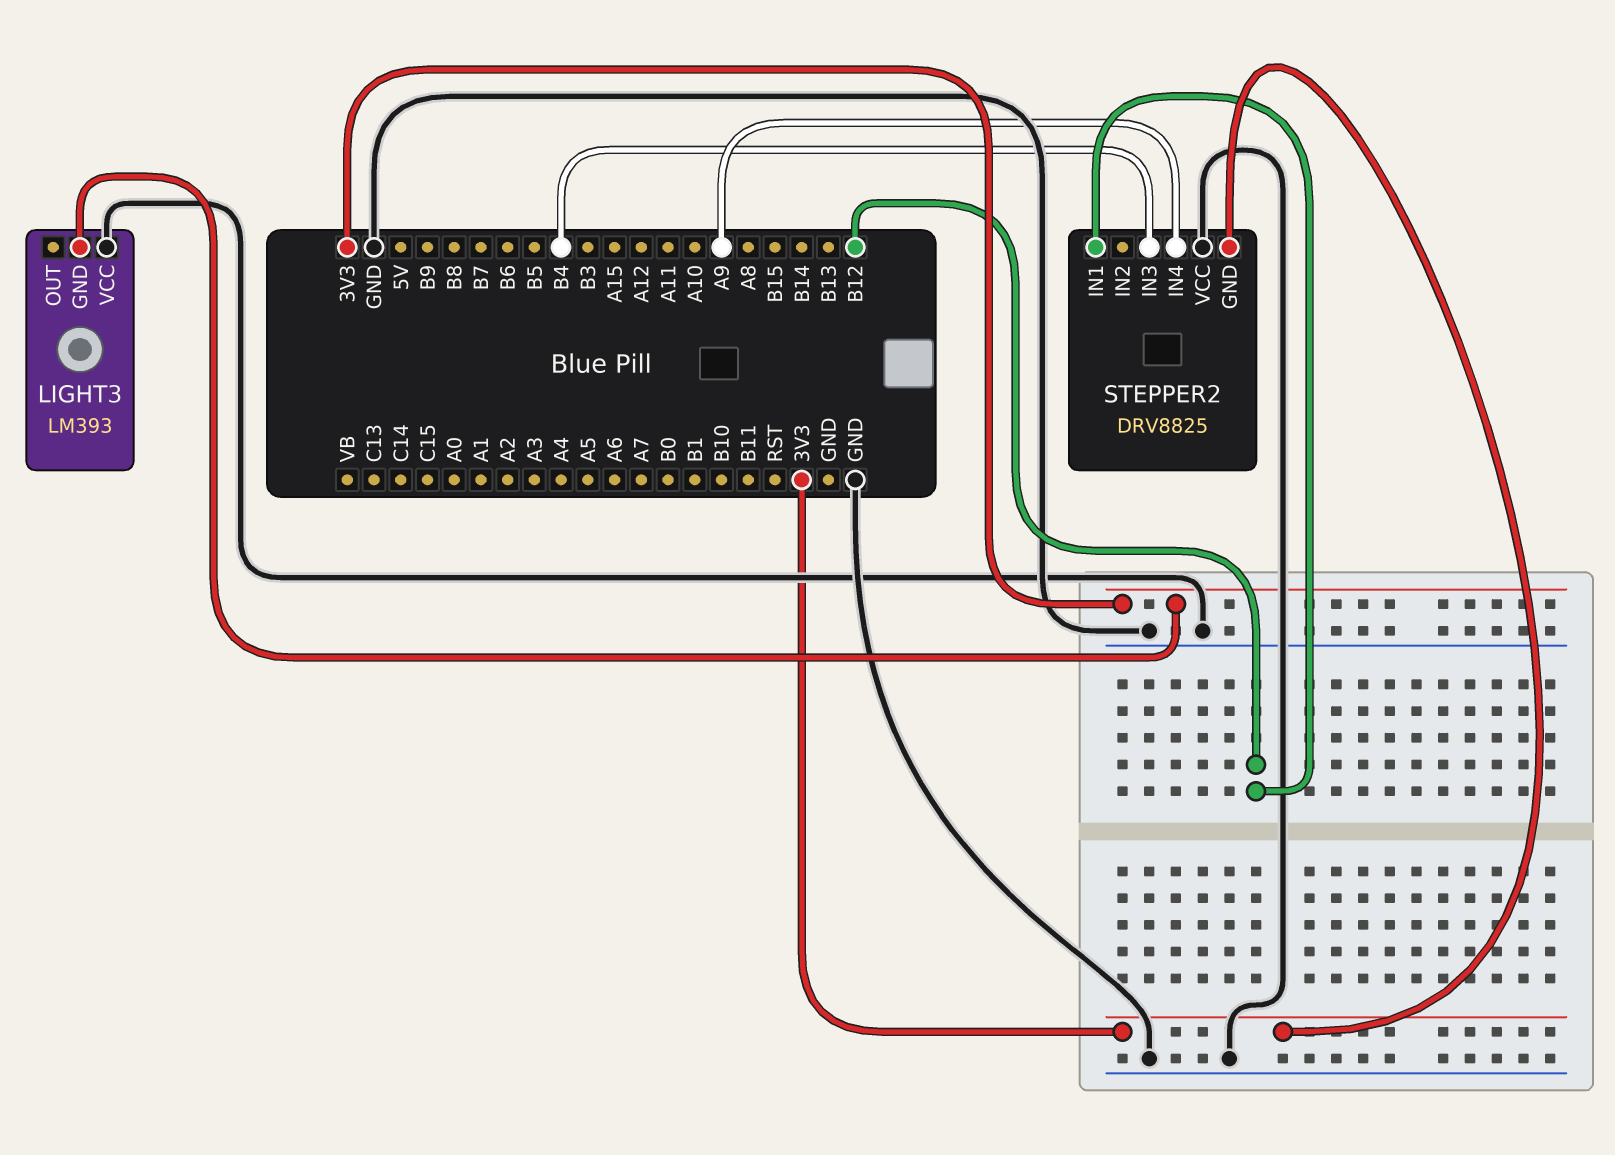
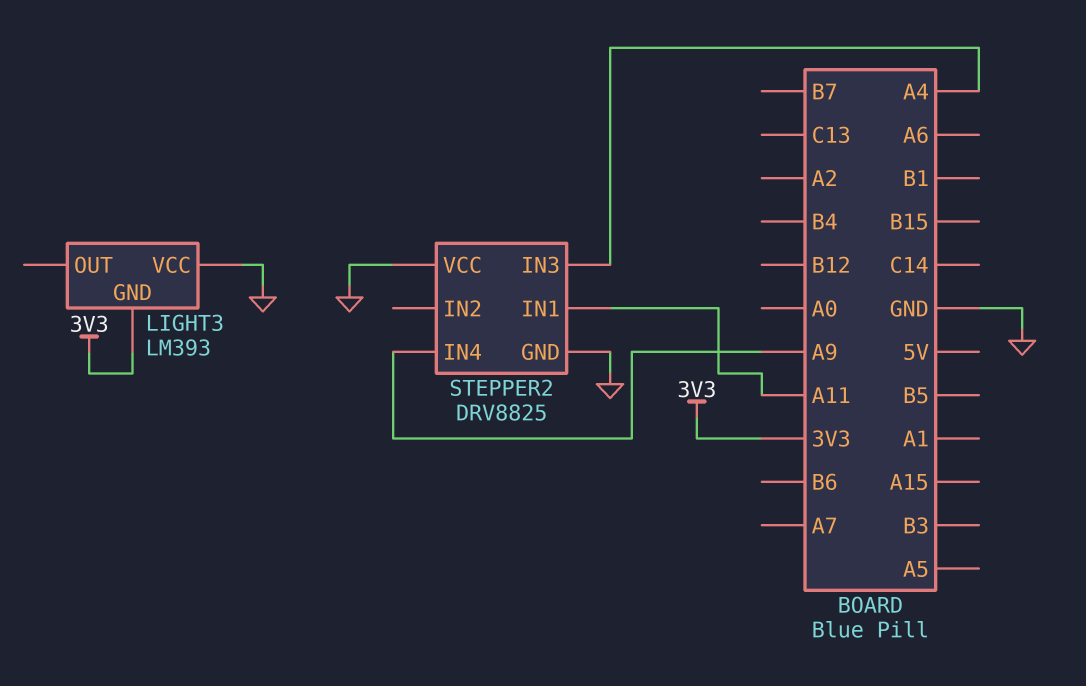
STEPPER2 pin GND: 3V3 -> GND
STEPPER2 pin IN1: B12 -> A11
STEPPER2 pin IN3: B4 -> A4

